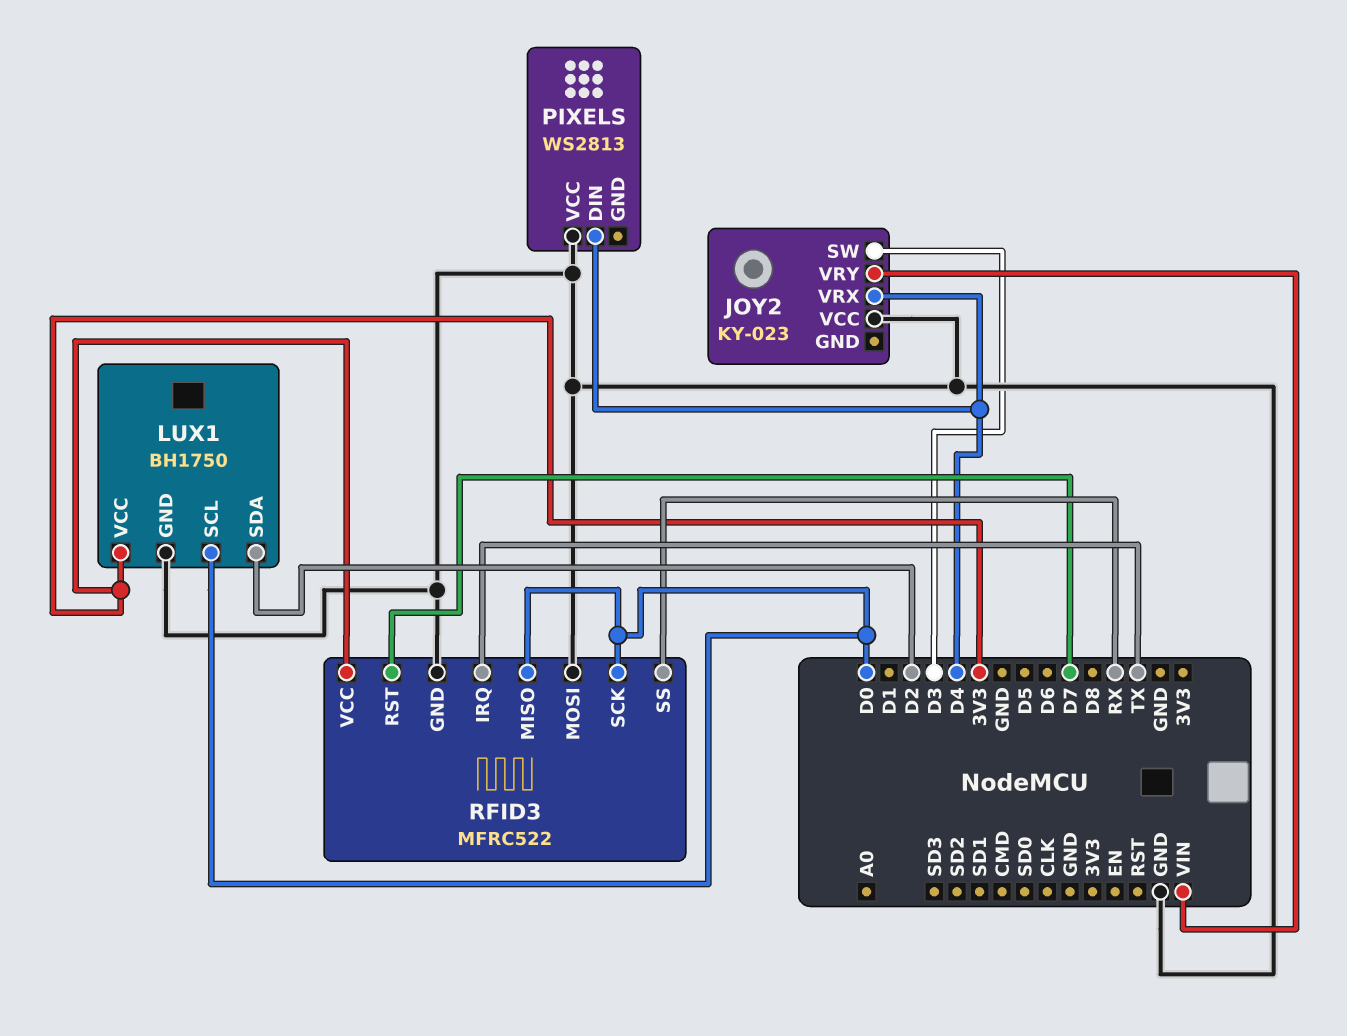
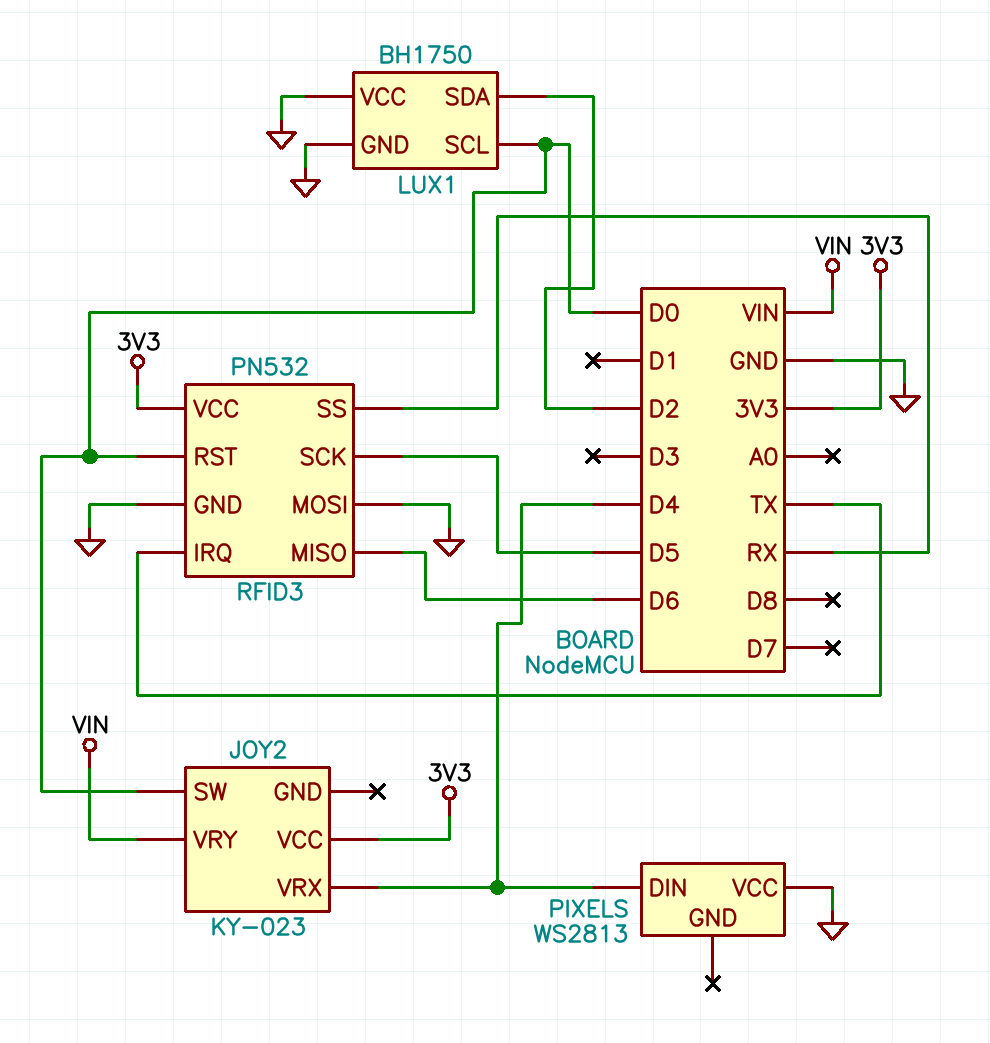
JOY2 pin SW: D3 -> D0
JOY2 pin VCC: GND -> 3V3
LUX1 pin VCC: 3V3 -> GND
RFID3: MFRC522 -> PN532
RFID3 pin MISO: D0 -> D6
RFID3 pin RST: D7 -> D0
RFID3 pin SCK: D0 -> D5

